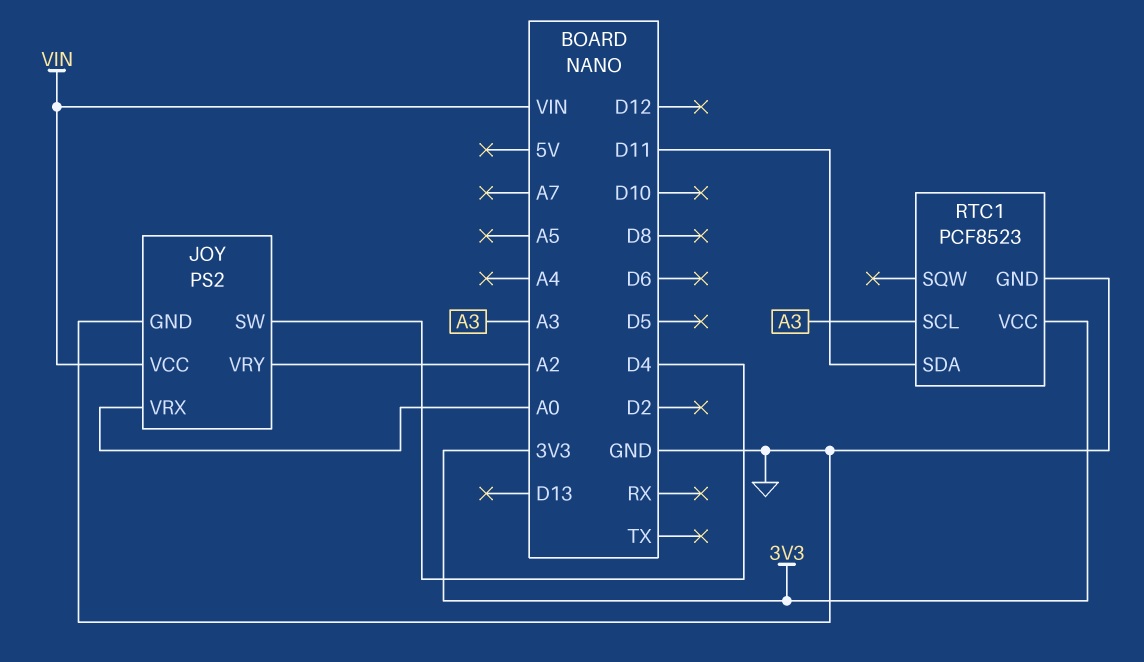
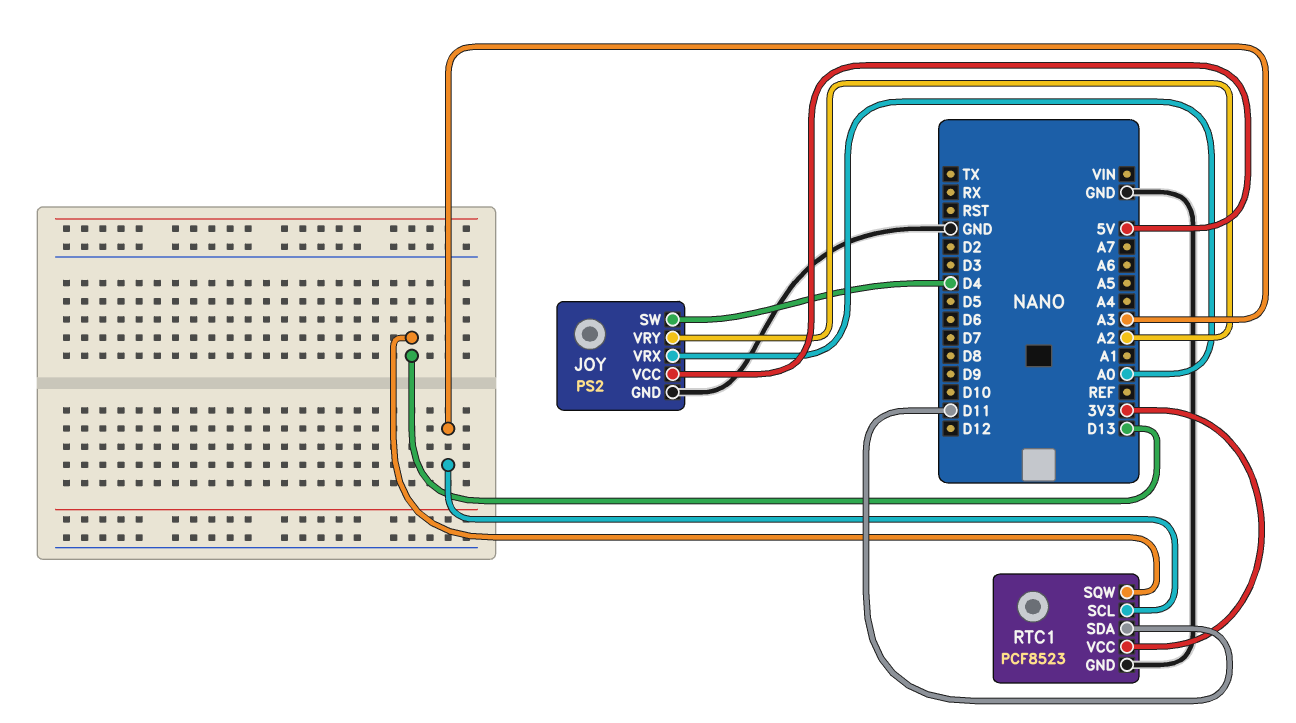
JOY pin VCC: VIN -> 5V
RTC1 pin SQW: none -> D13

